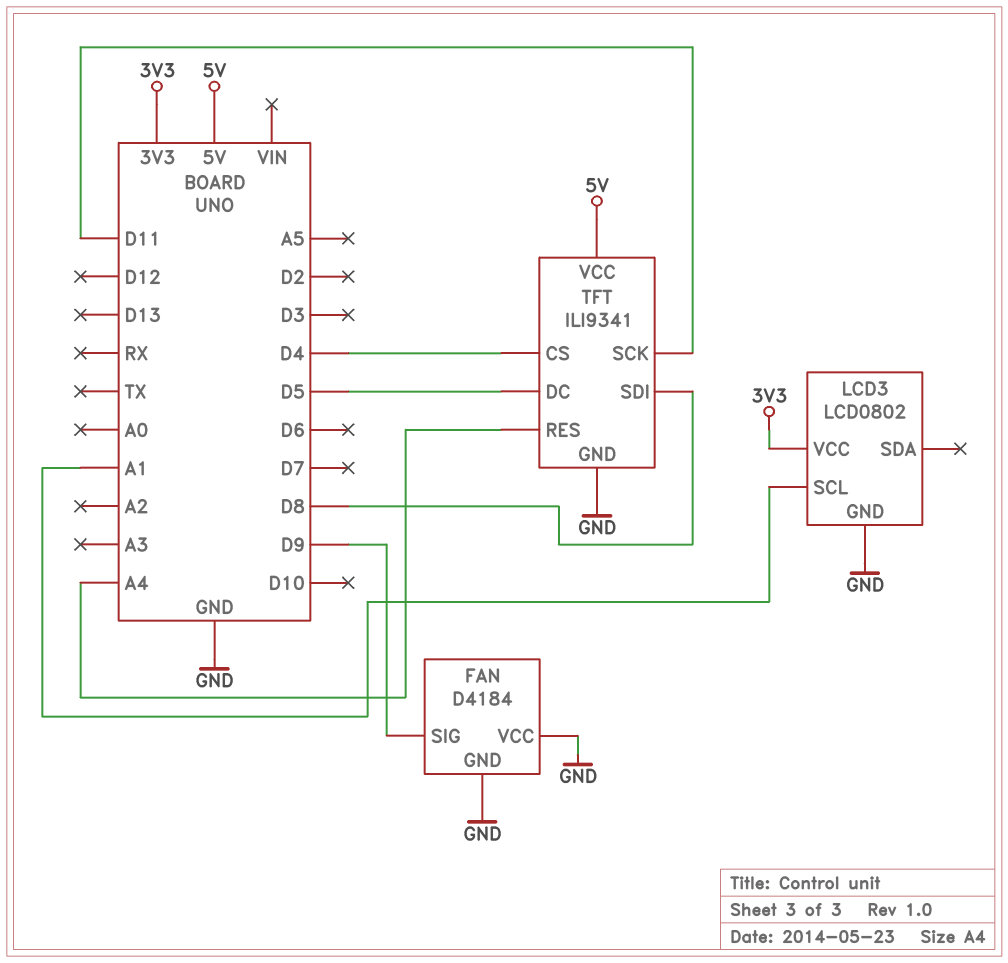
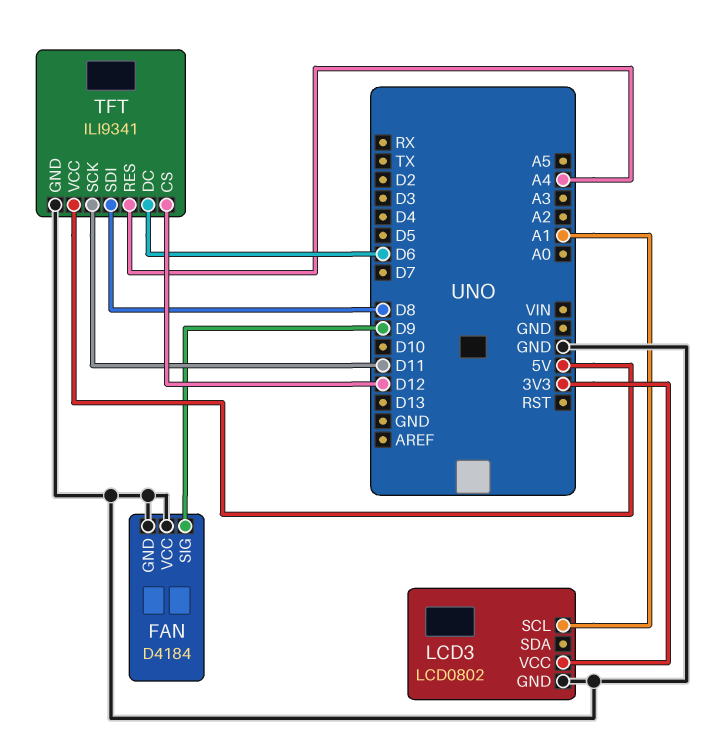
TFT pin CS: D4 -> D12
TFT pin DC: D5 -> D6

